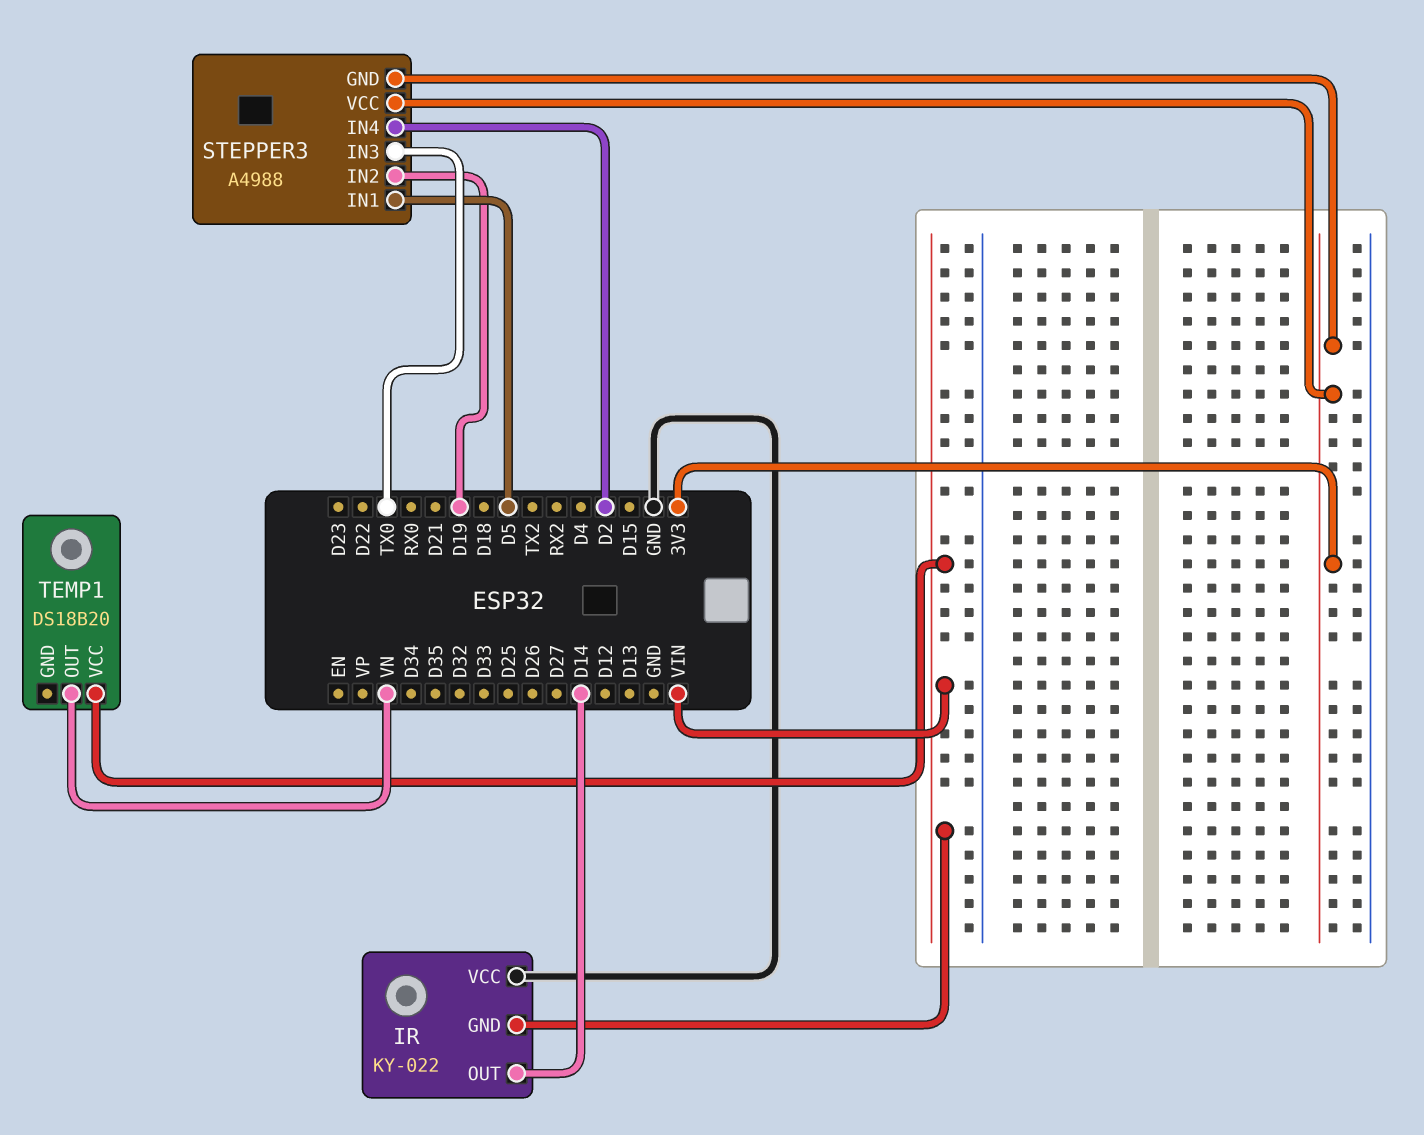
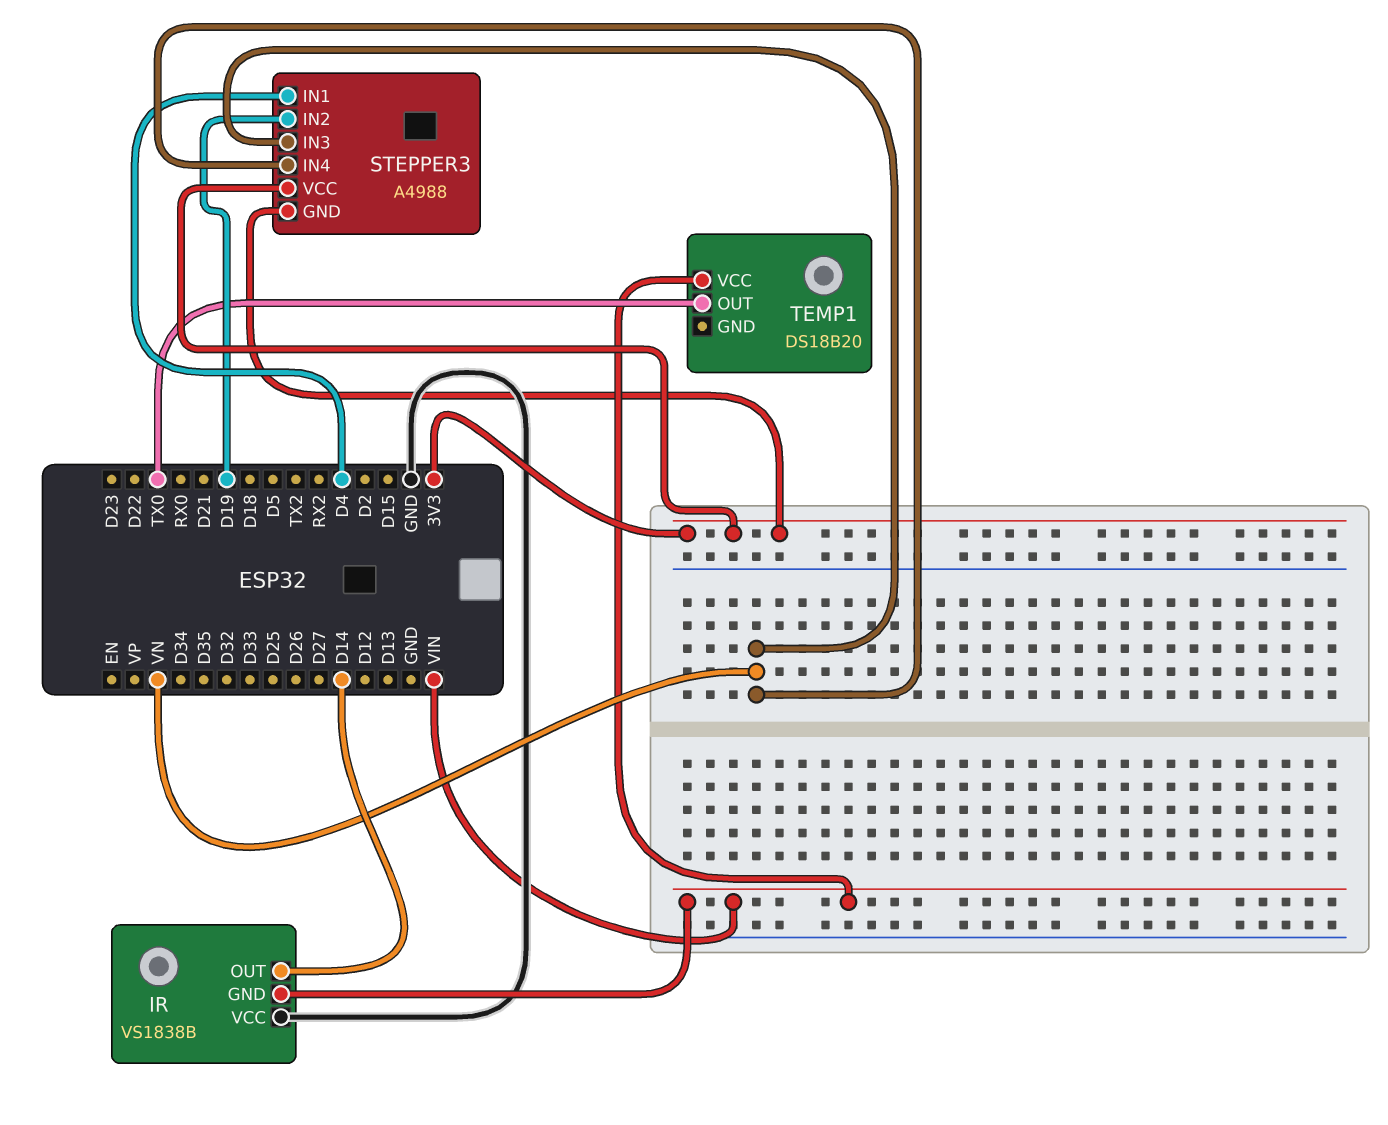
IR: KY-022 -> VS1838B
STEPPER3 pin IN1: D5 -> D4
STEPPER3 pin IN3: TX0 -> VN
STEPPER3 pin IN4: D2 -> VN
TEMP1 pin OUT: VN -> TX0

